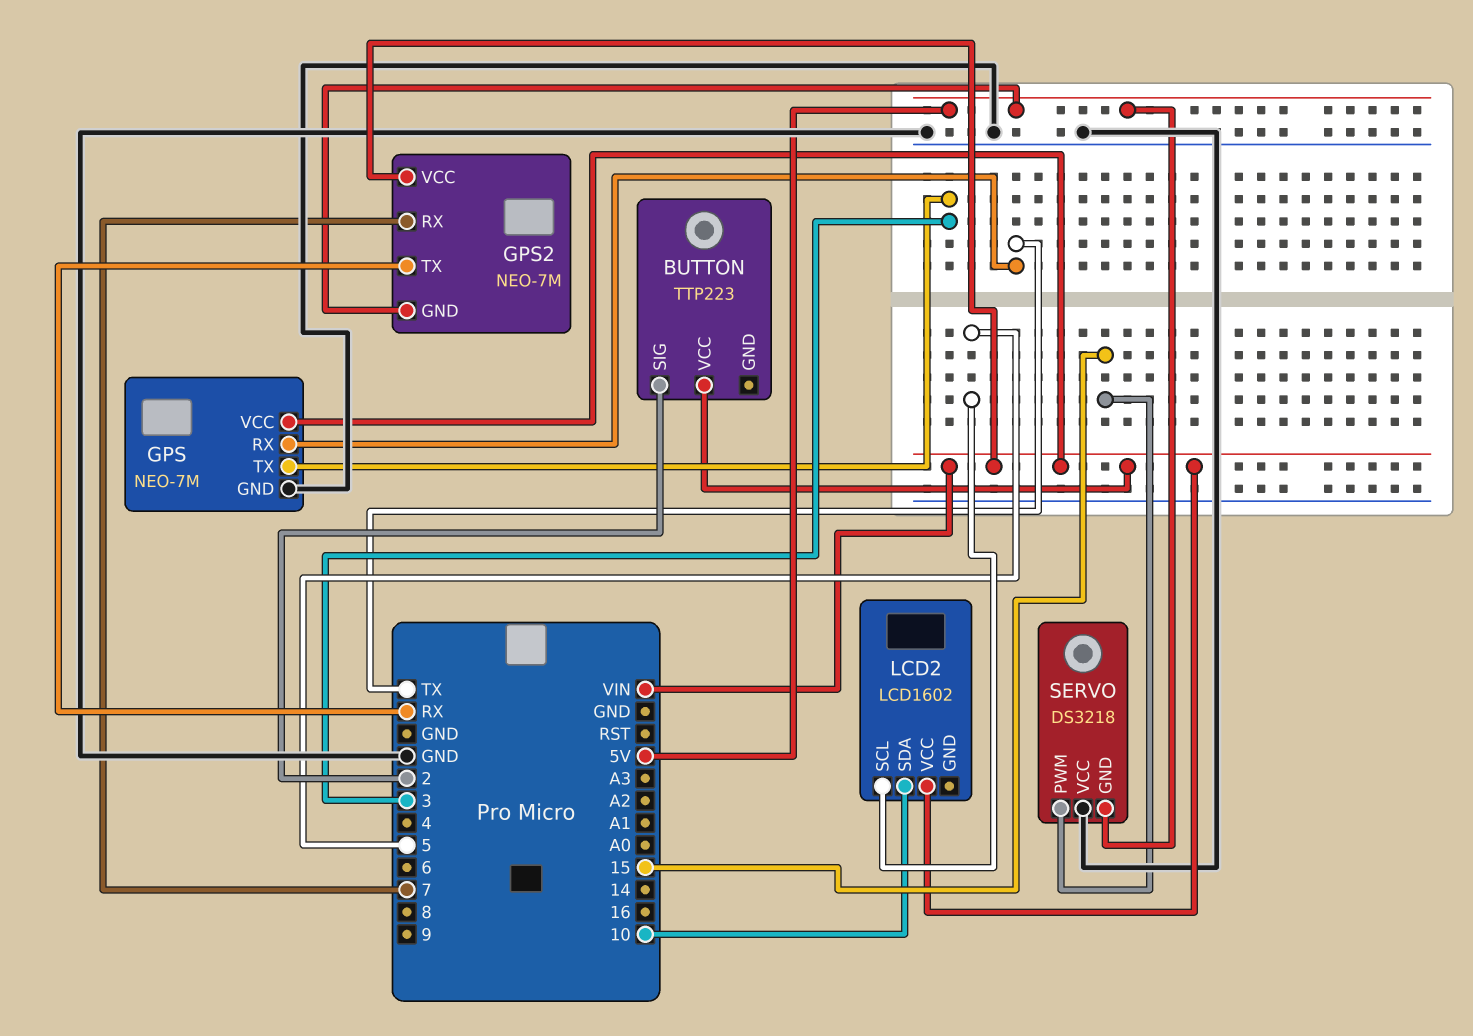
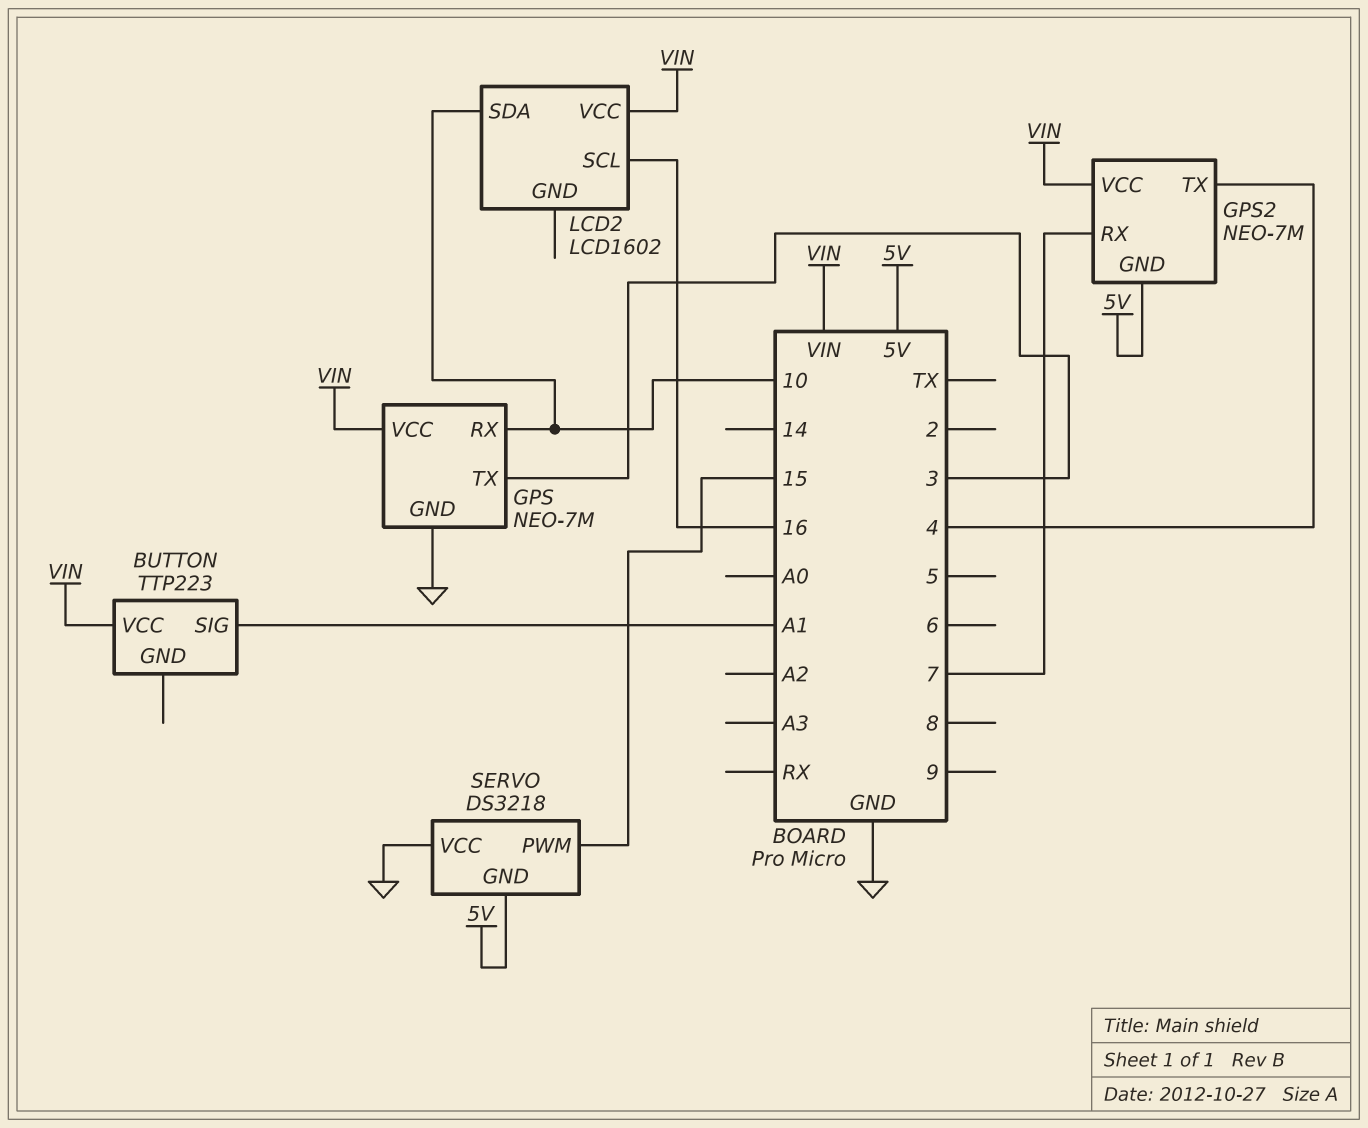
BUTTON pin SIG: 2 -> A1
GPS pin RX: TX -> 10
GPS2 pin TX: RX -> 4
LCD2 pin SCL: 5 -> 16

